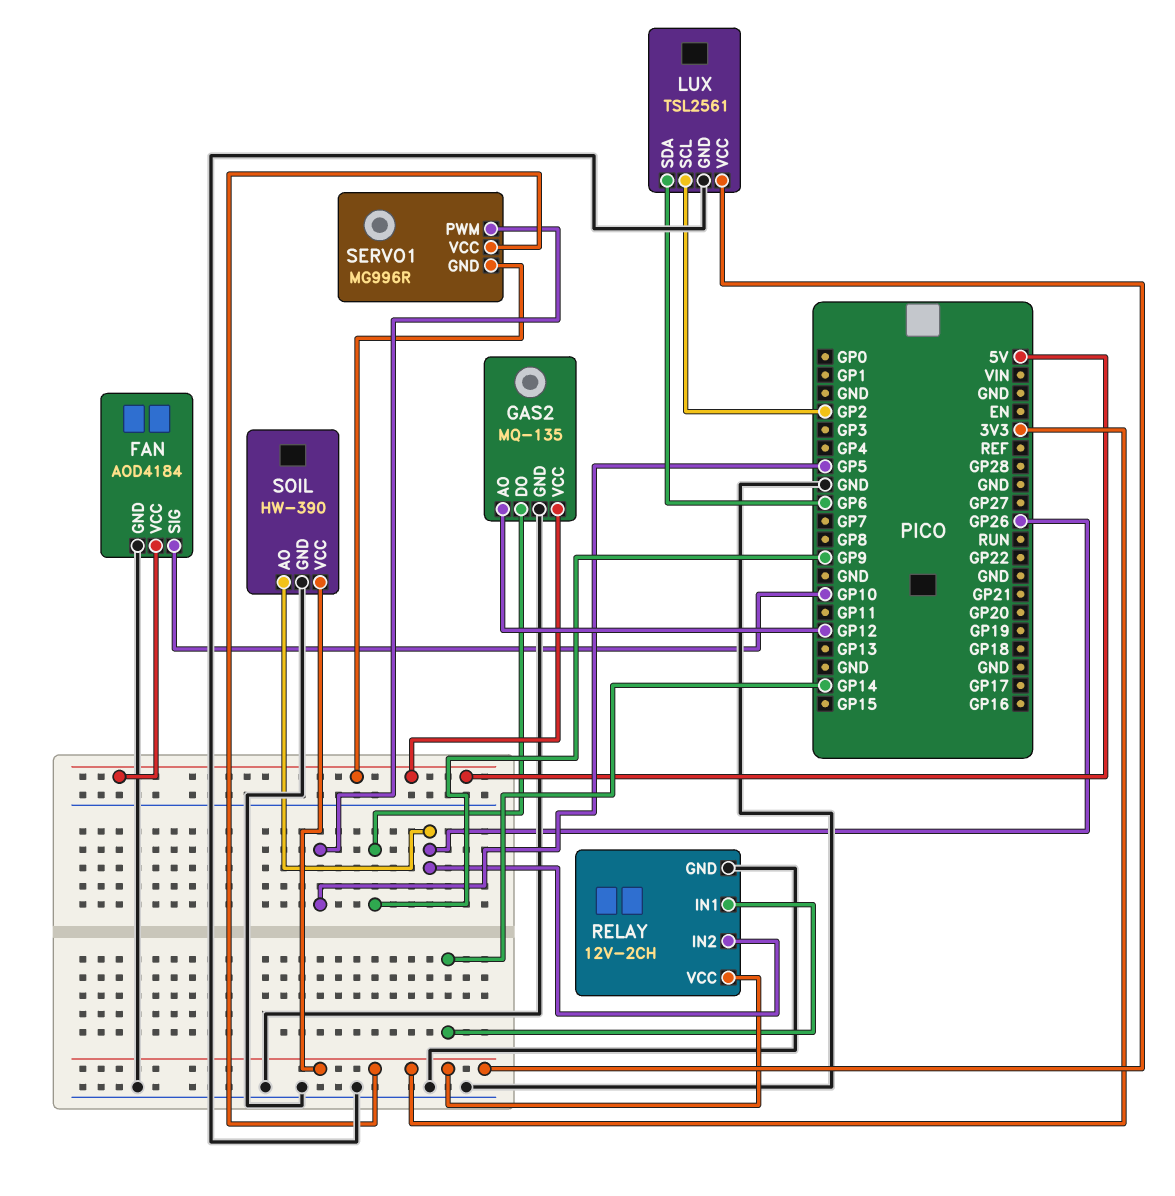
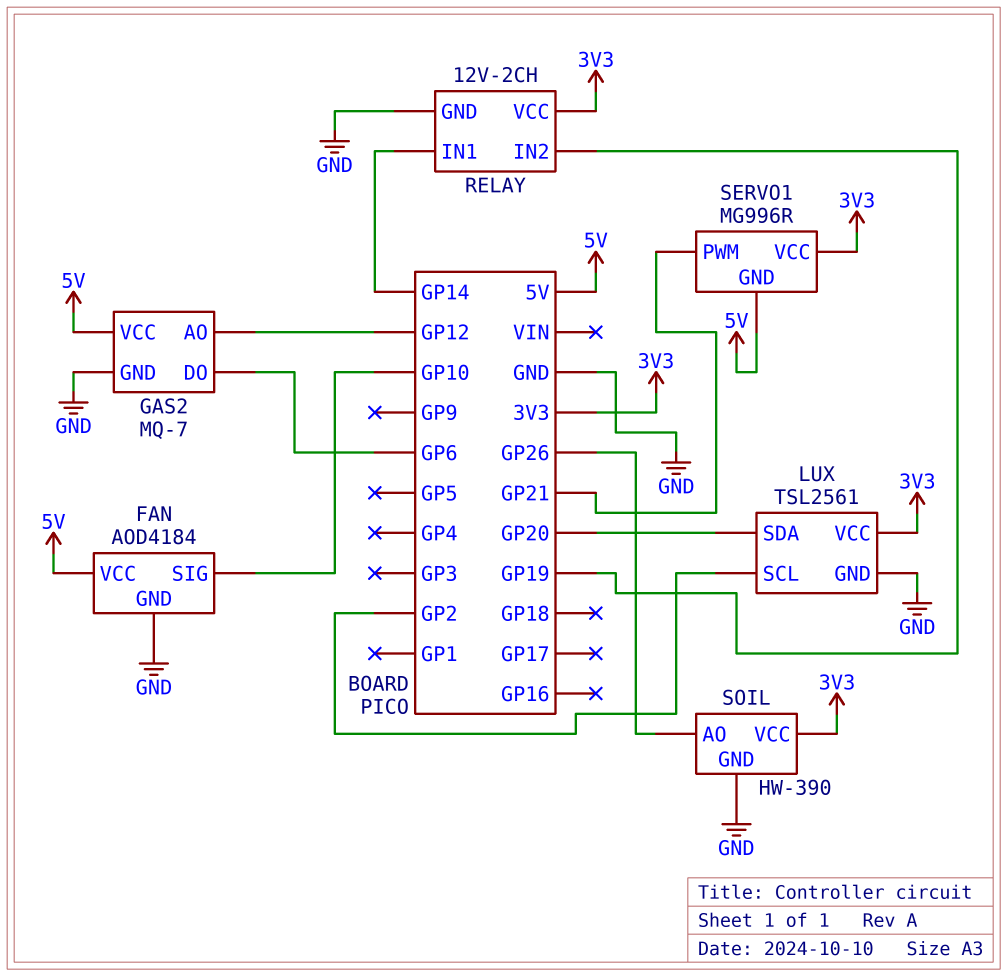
GAS2: MQ-135 -> MQ-7
GAS2 pin DO: GP9 -> GP6
LUX pin SDA: GP6 -> GP20
RELAY pin IN2: GP26 -> GP19
SERVO1 pin PWM: GP5 -> GP21

